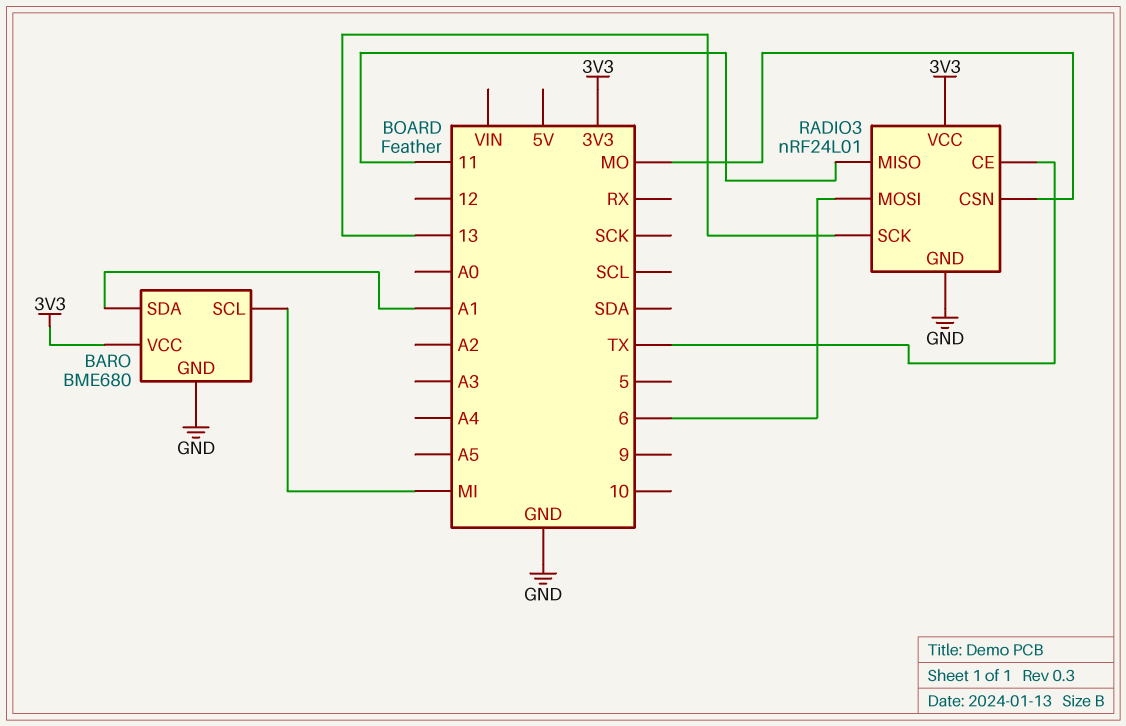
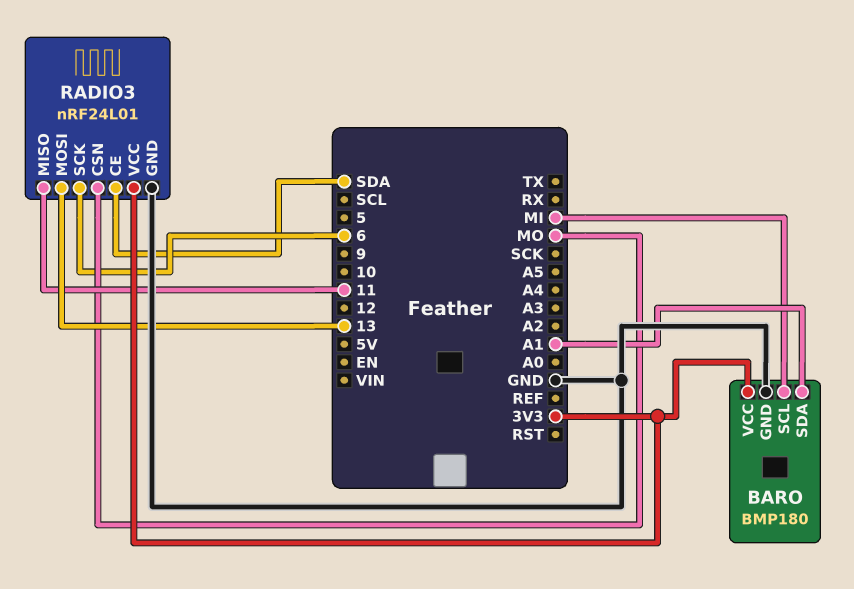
BARO: BME680 -> BMP180
RADIO3 pin CE: TX -> SDA
RADIO3 pin MOSI: 6 -> 13
RADIO3 pin SCK: 13 -> 6

